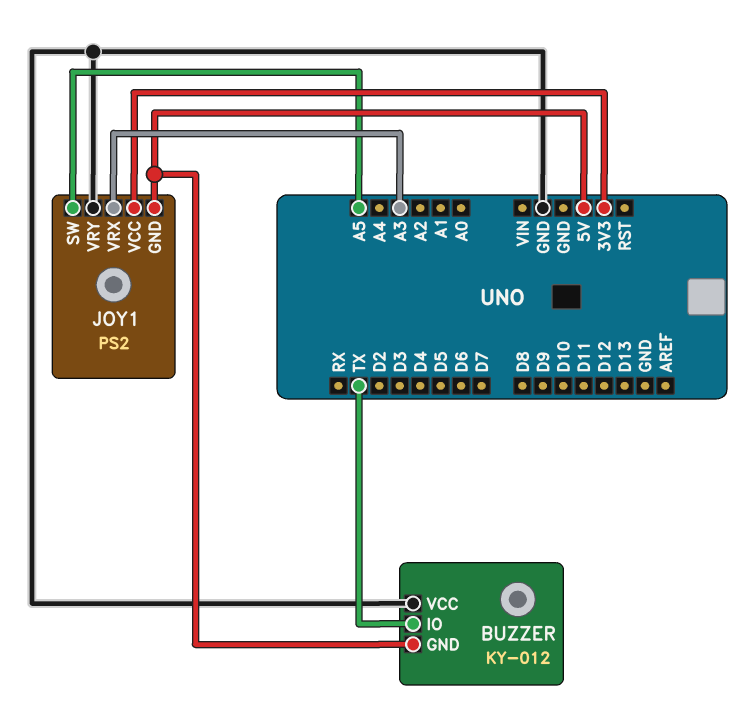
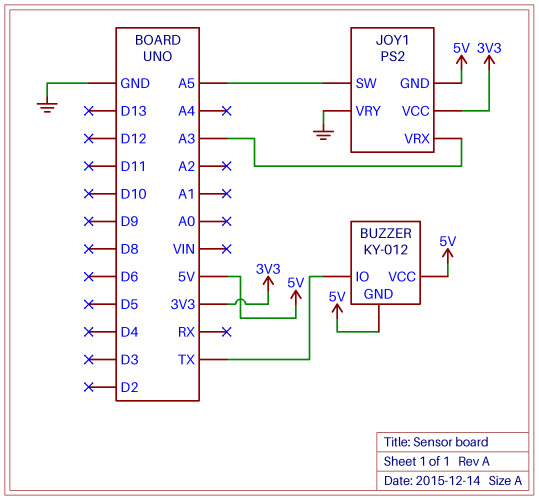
BUZZER pin VCC: GND -> 5V

